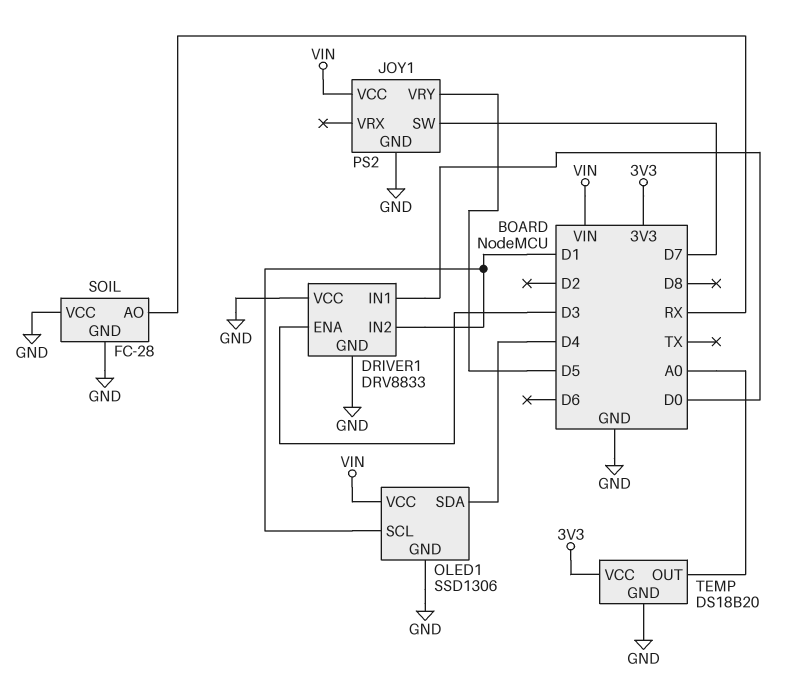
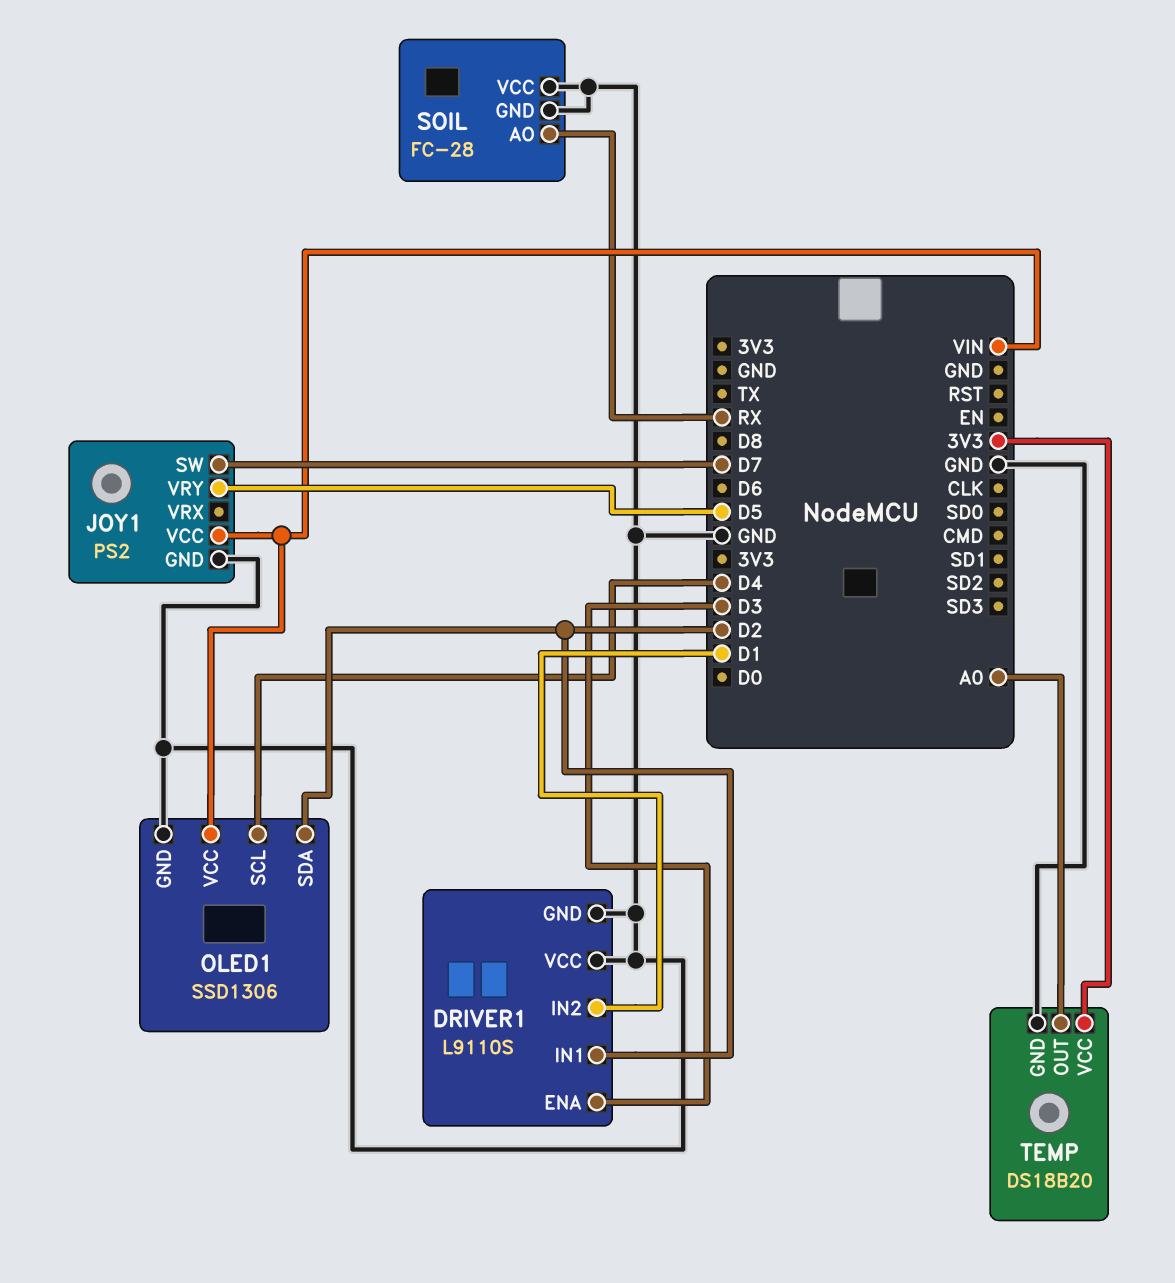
DRIVER1: DRV8833 -> L9110S
DRIVER1 pin IN1: D0 -> D2
OLED1 pin SCL: D1 -> D4
OLED1 pin SDA: D4 -> D2

